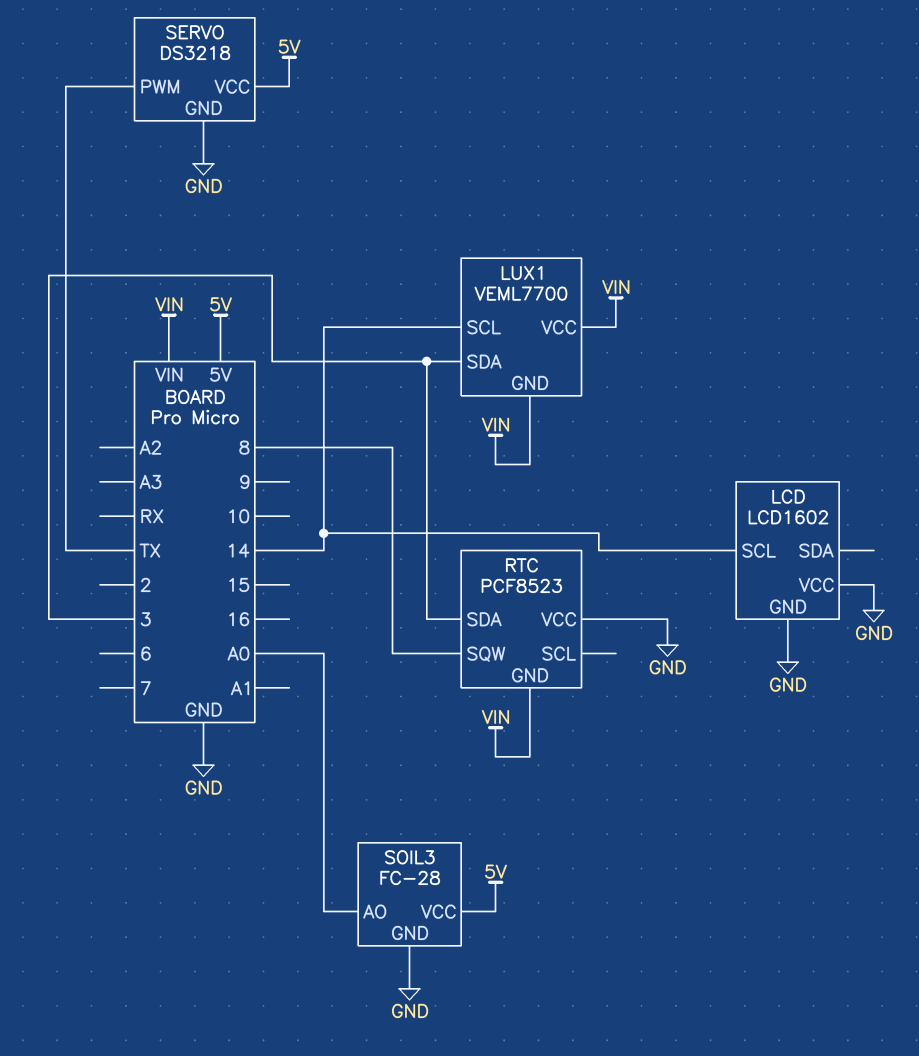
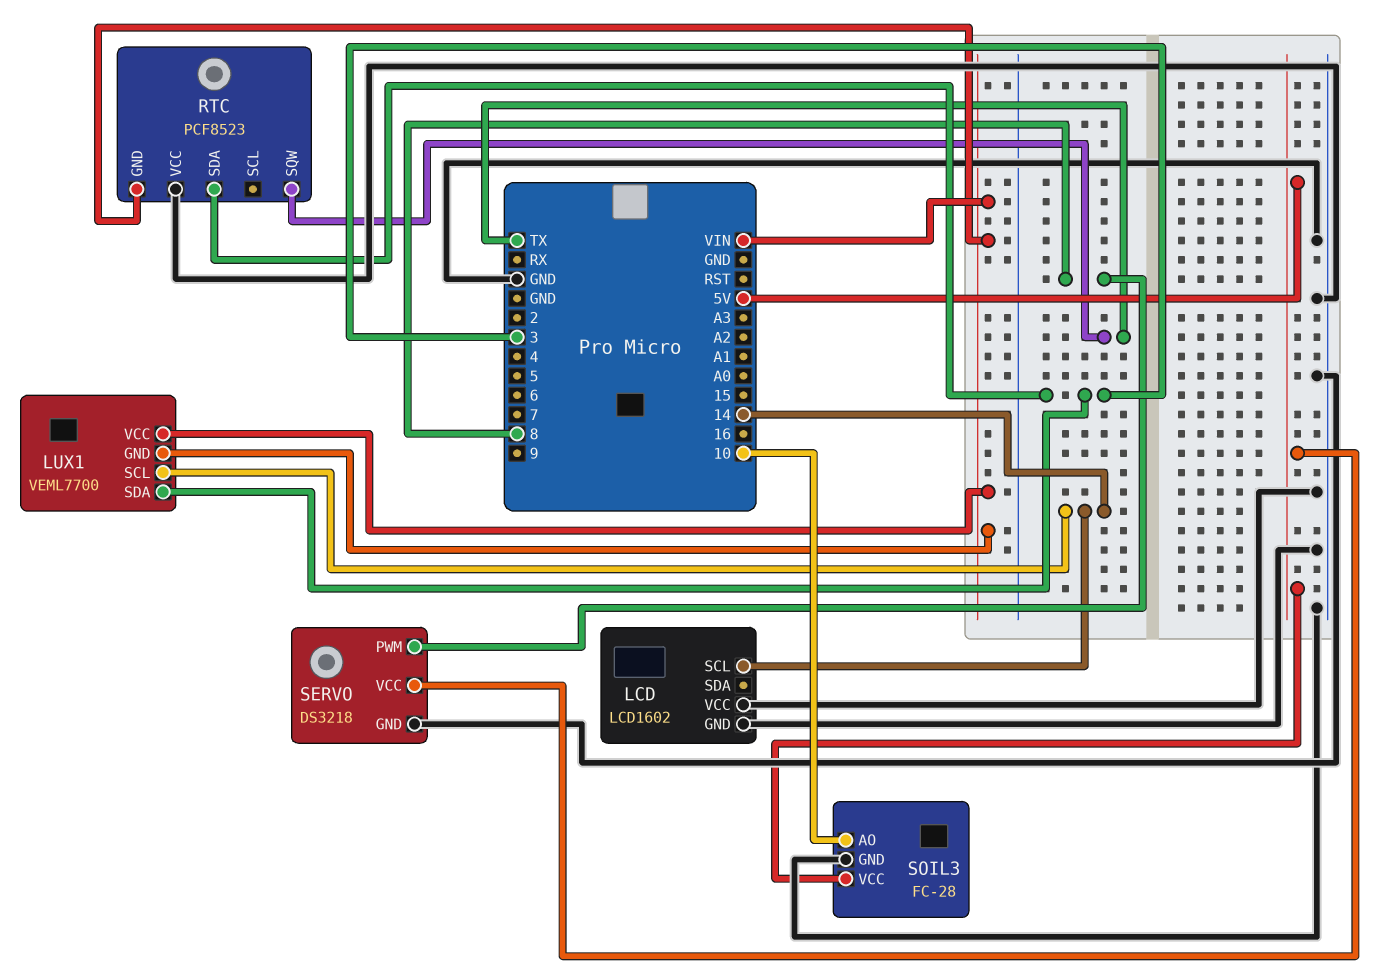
RTC pin SQW: 8 -> TX
SERVO pin PWM: TX -> 8
SOIL3 pin AO: A0 -> 10

